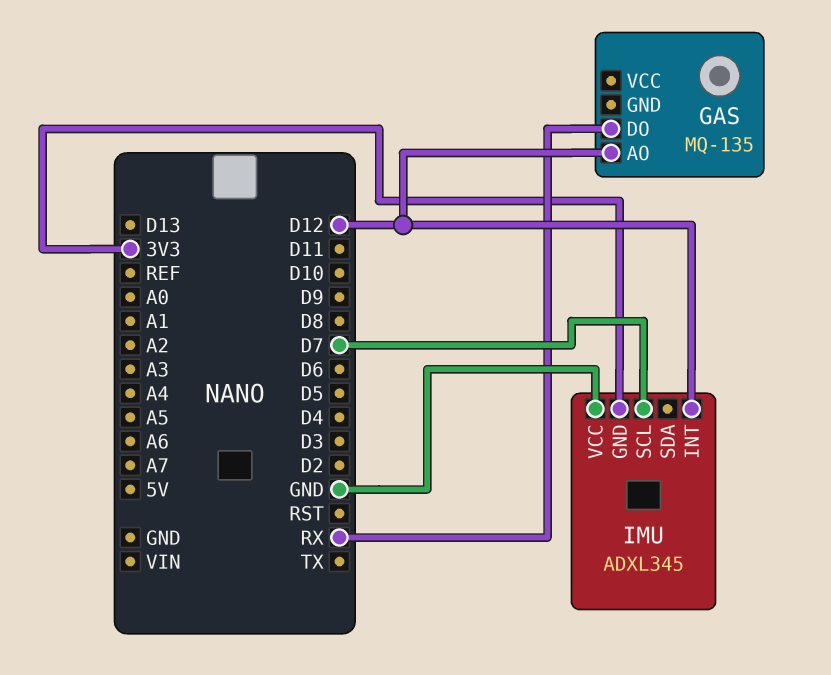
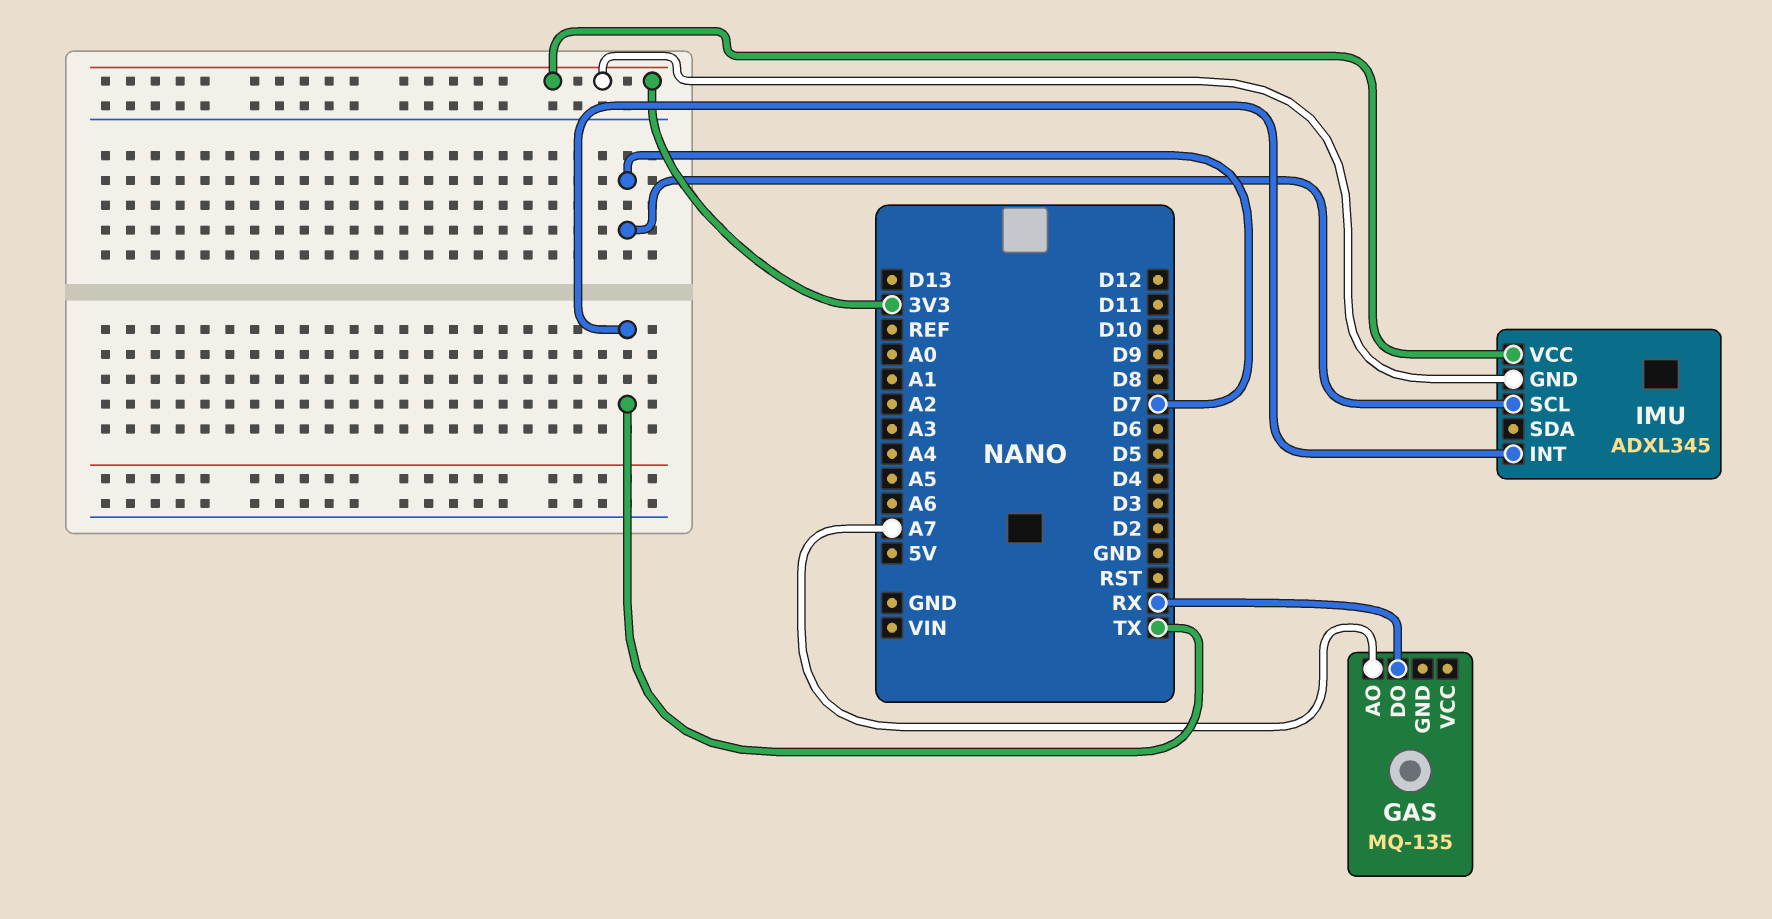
GAS pin AO: D12 -> A7
IMU pin INT: D12 -> TX
IMU pin VCC: GND -> 3V3

